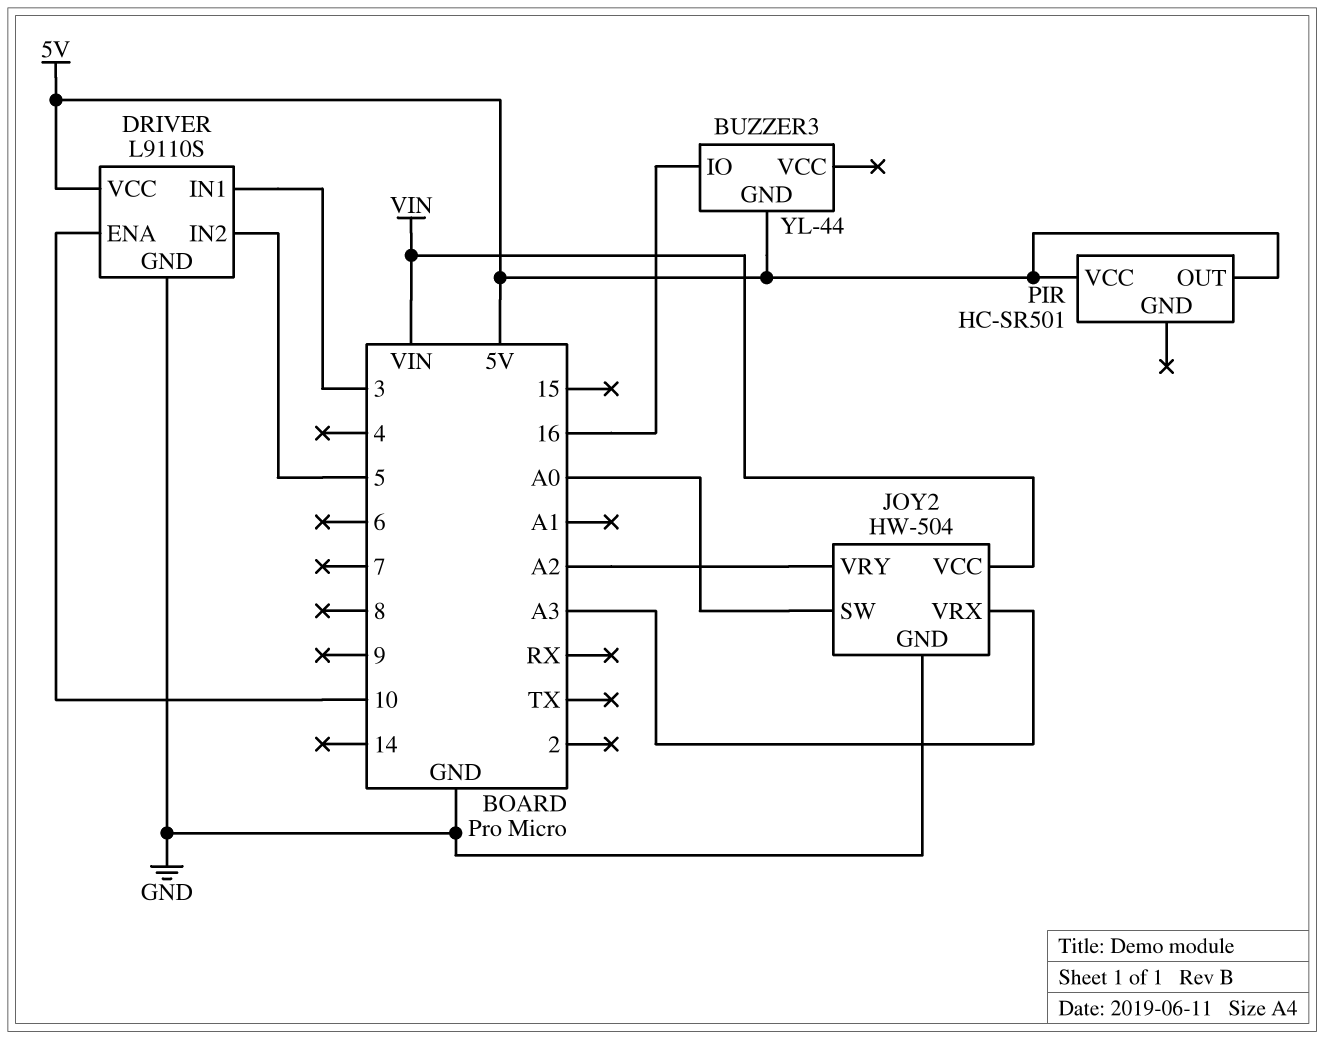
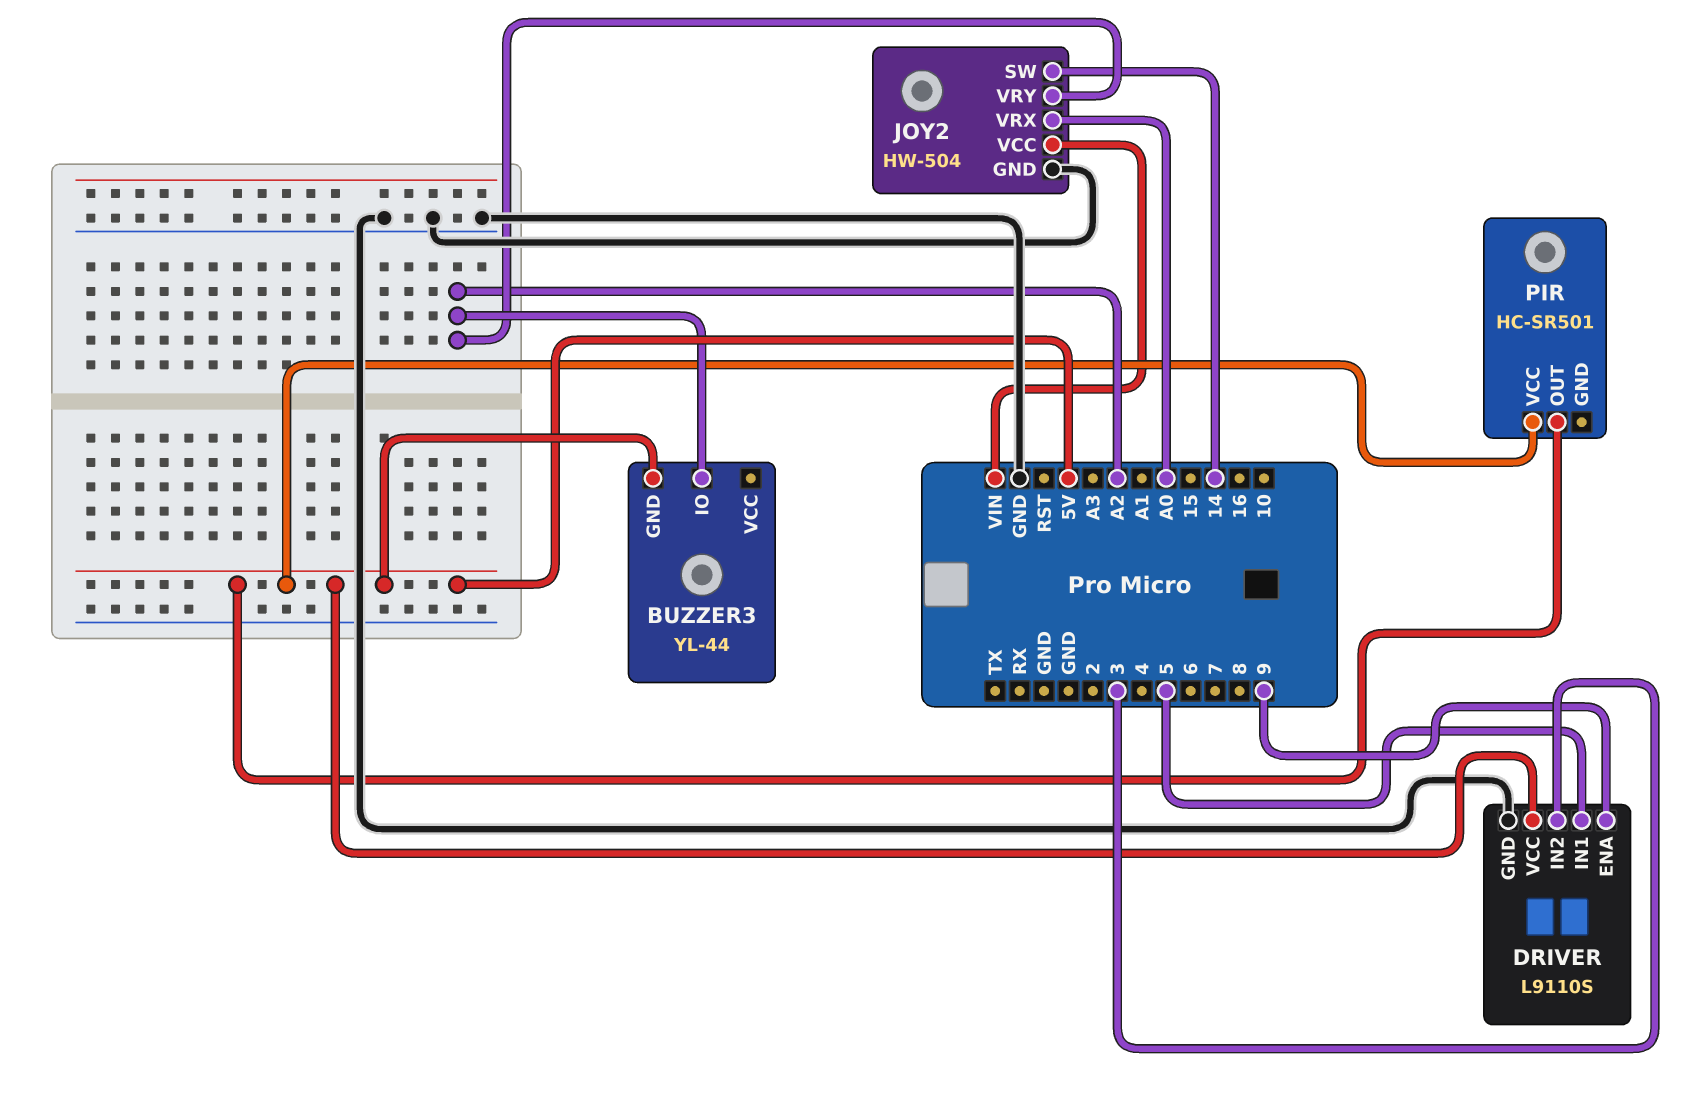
BUZZER3 pin IO: 16 -> A2
DRIVER pin ENA: 10 -> 9
DRIVER pin IN1: 3 -> 5
DRIVER pin IN2: 5 -> 3
JOY2 pin SW: A0 -> 14
JOY2 pin VRX: A3 -> A0

